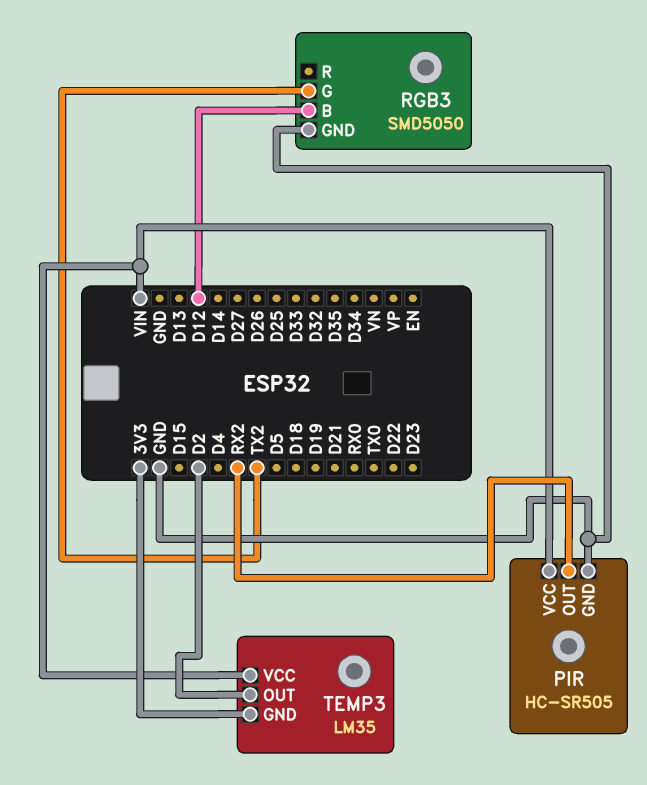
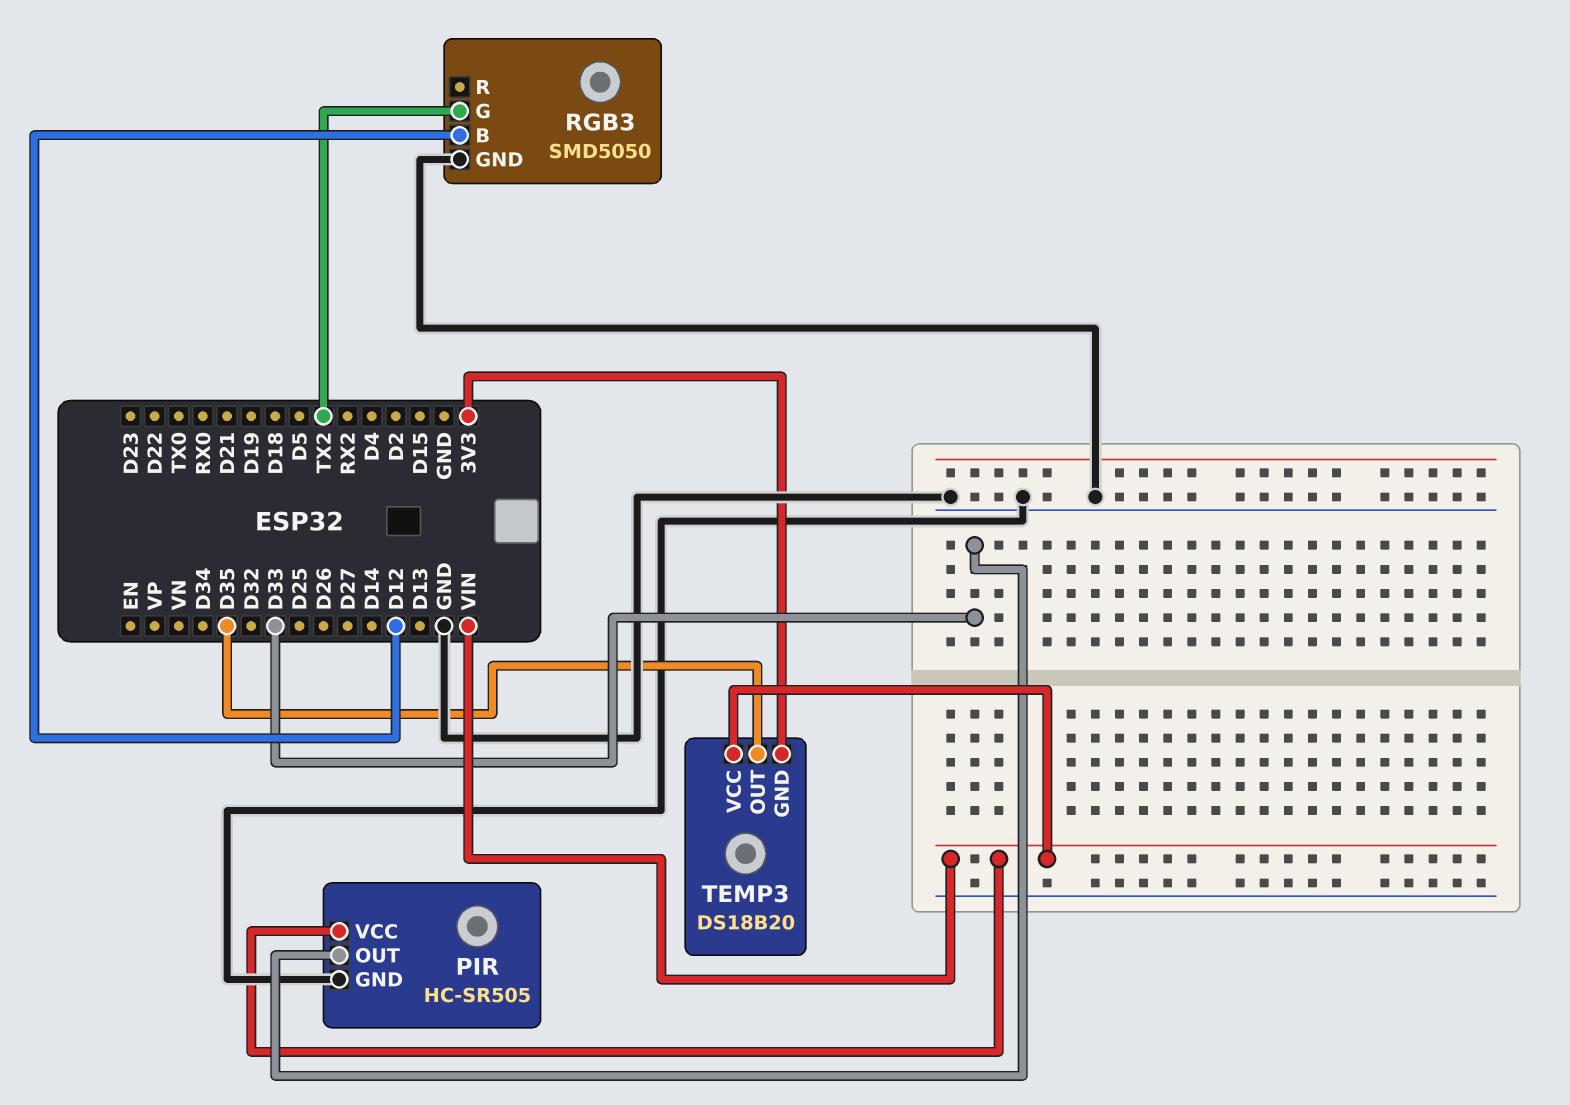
PIR pin OUT: RX2 -> D33
TEMP3: LM35 -> DS18B20
TEMP3 pin OUT: D2 -> D35

